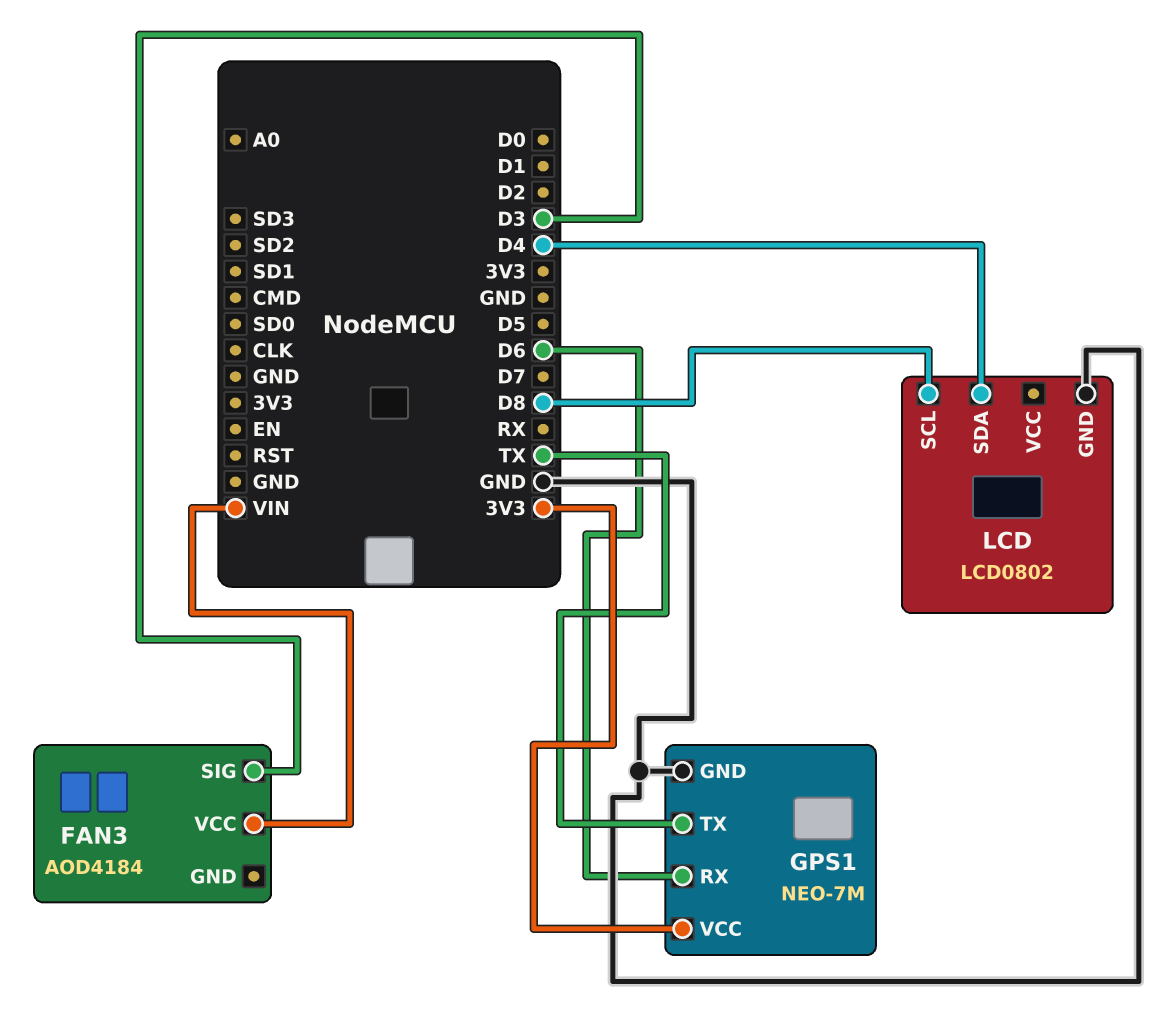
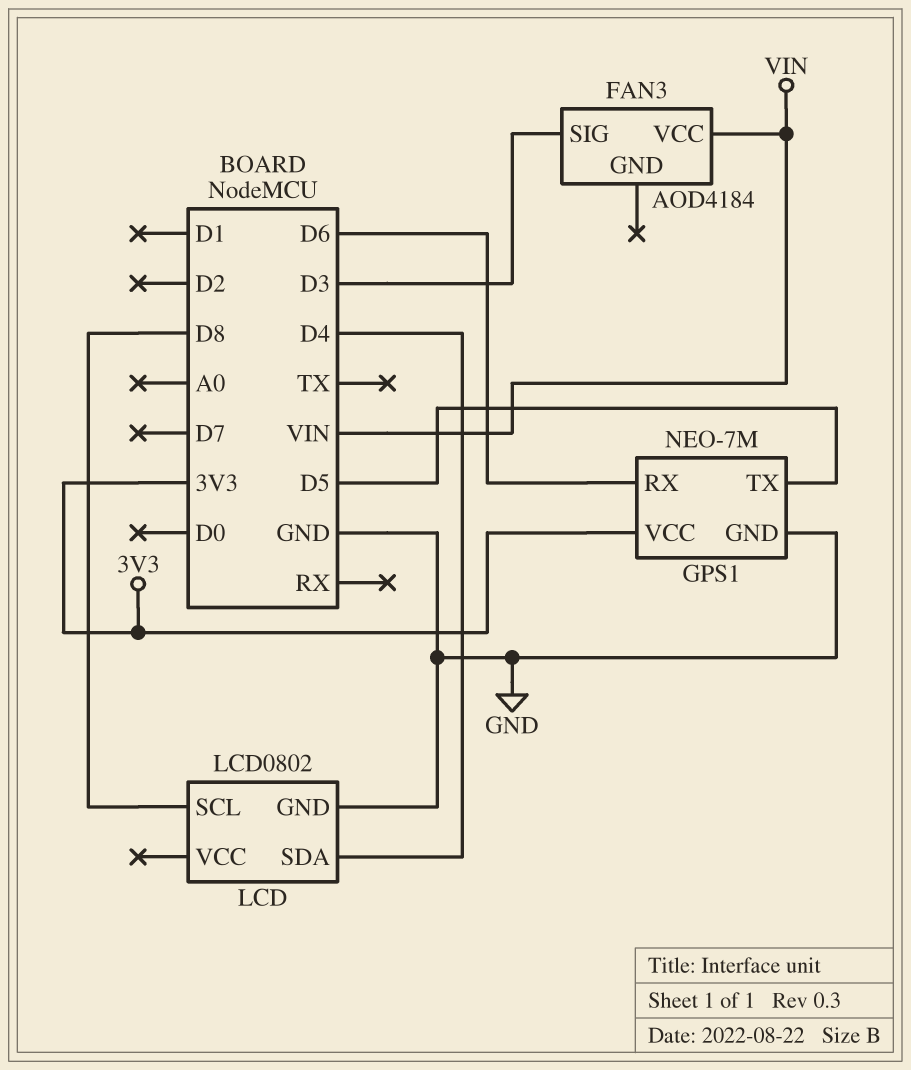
GPS1 pin TX: TX -> D5

